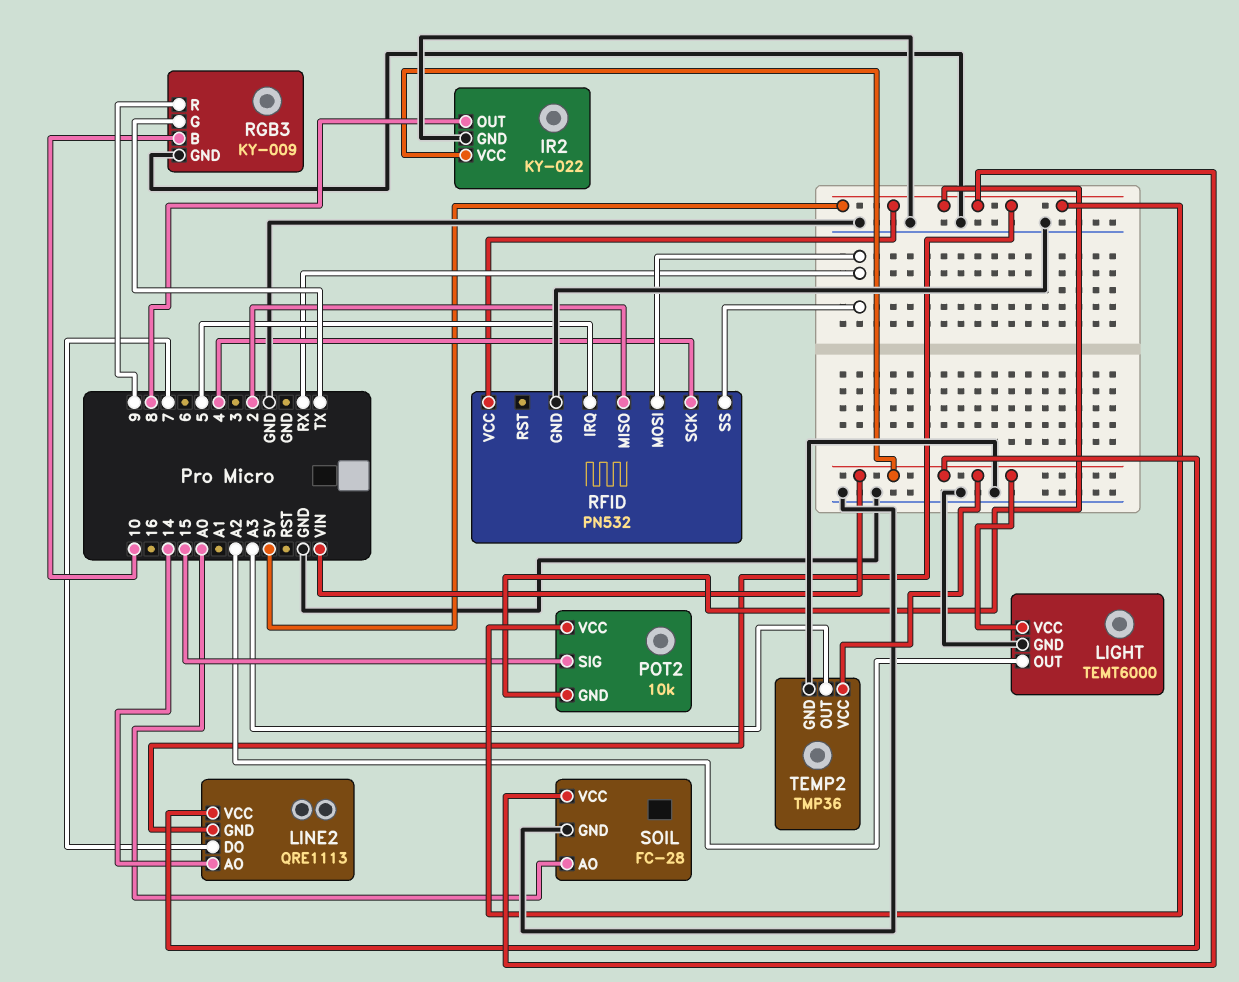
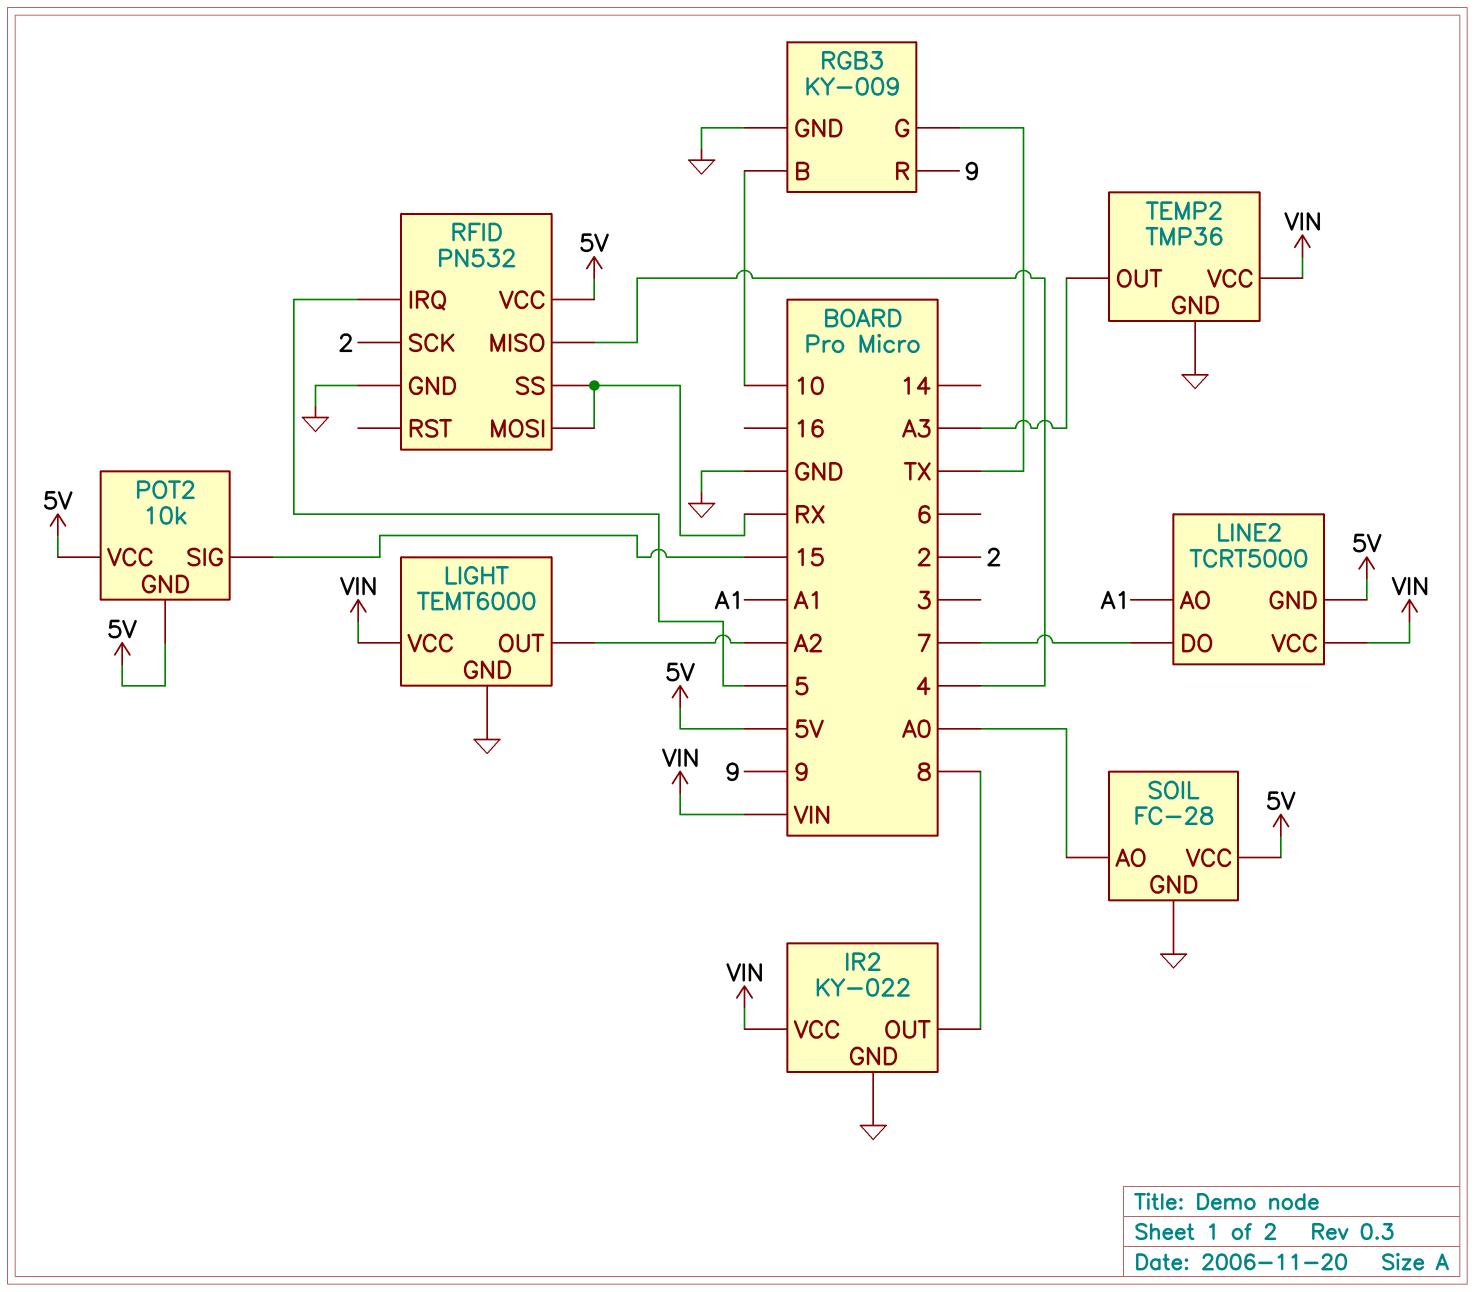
LINE2: QRE1113 -> TCRT5000
LINE2 pin AO: 14 -> A1
RFID pin MISO: 2 -> 4
RFID pin SCK: 4 -> 2

